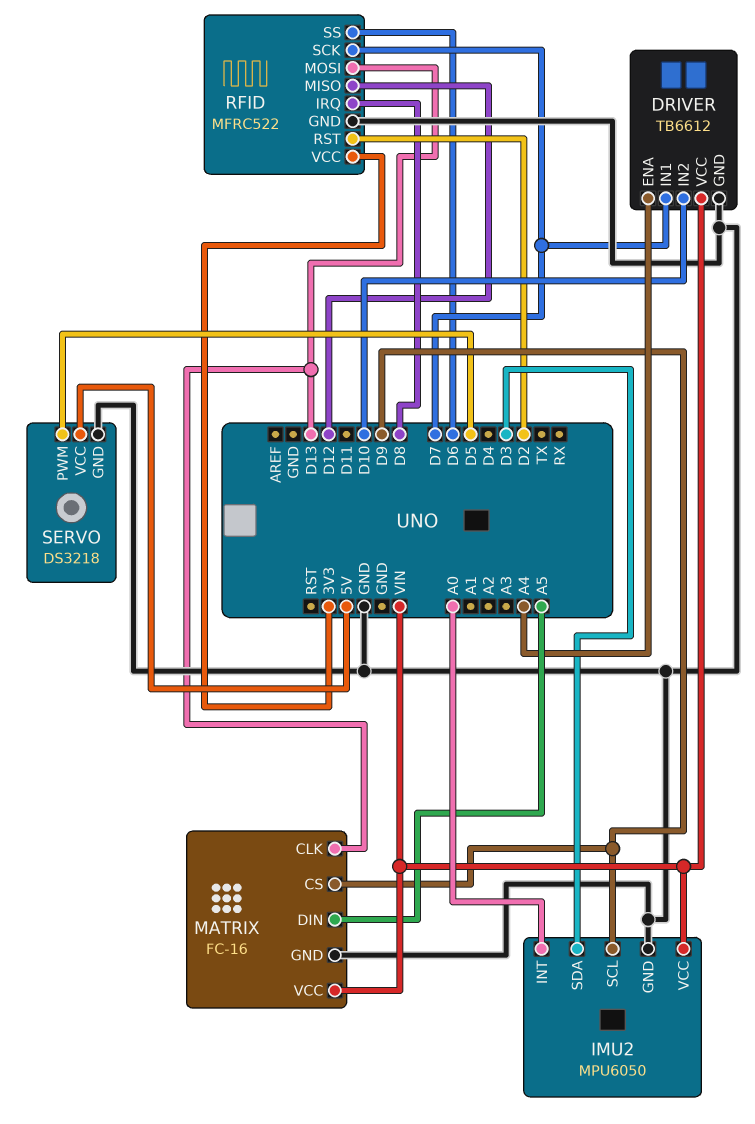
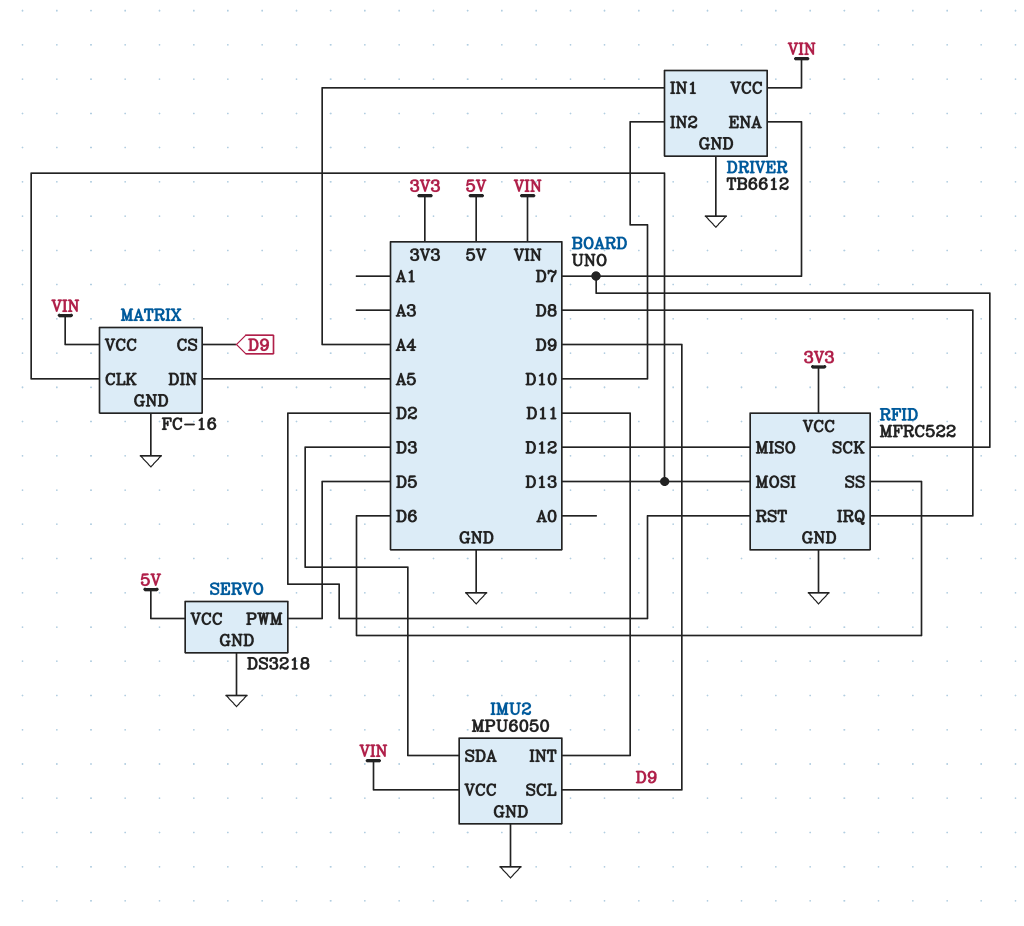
DRIVER pin ENA: A4 -> D7
DRIVER pin IN1: D7 -> A4
IMU2 pin INT: A0 -> D11

